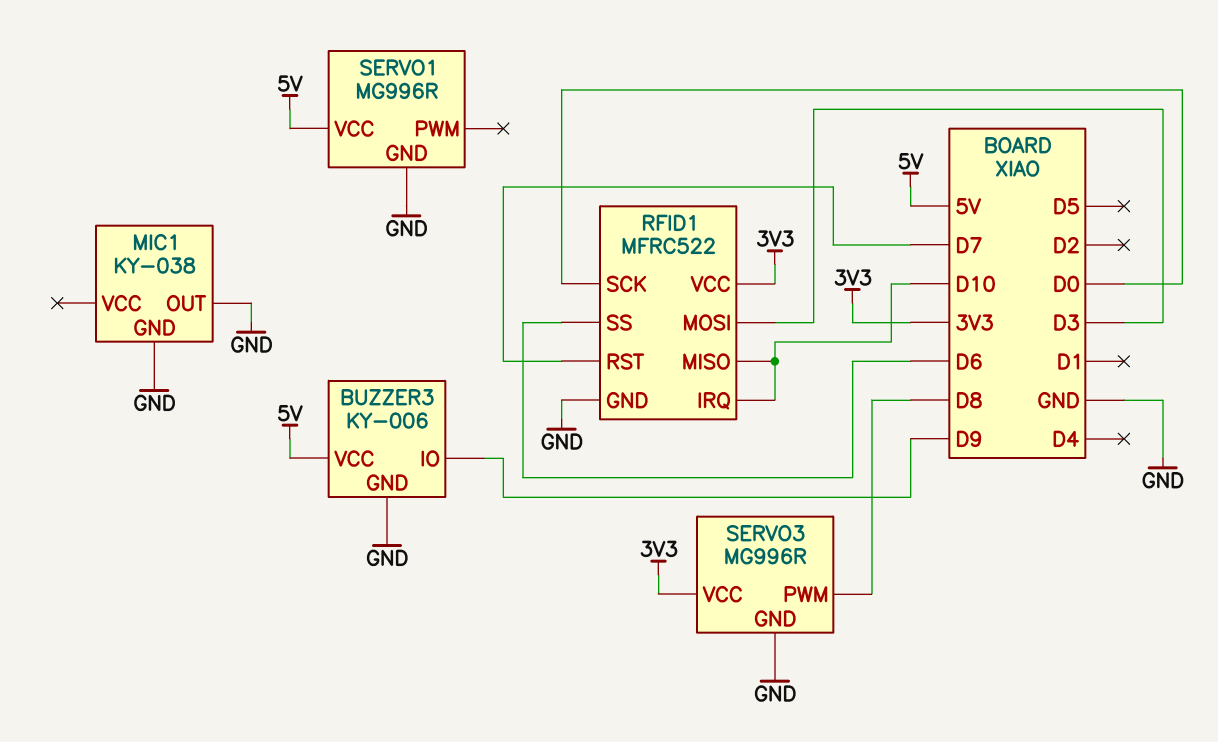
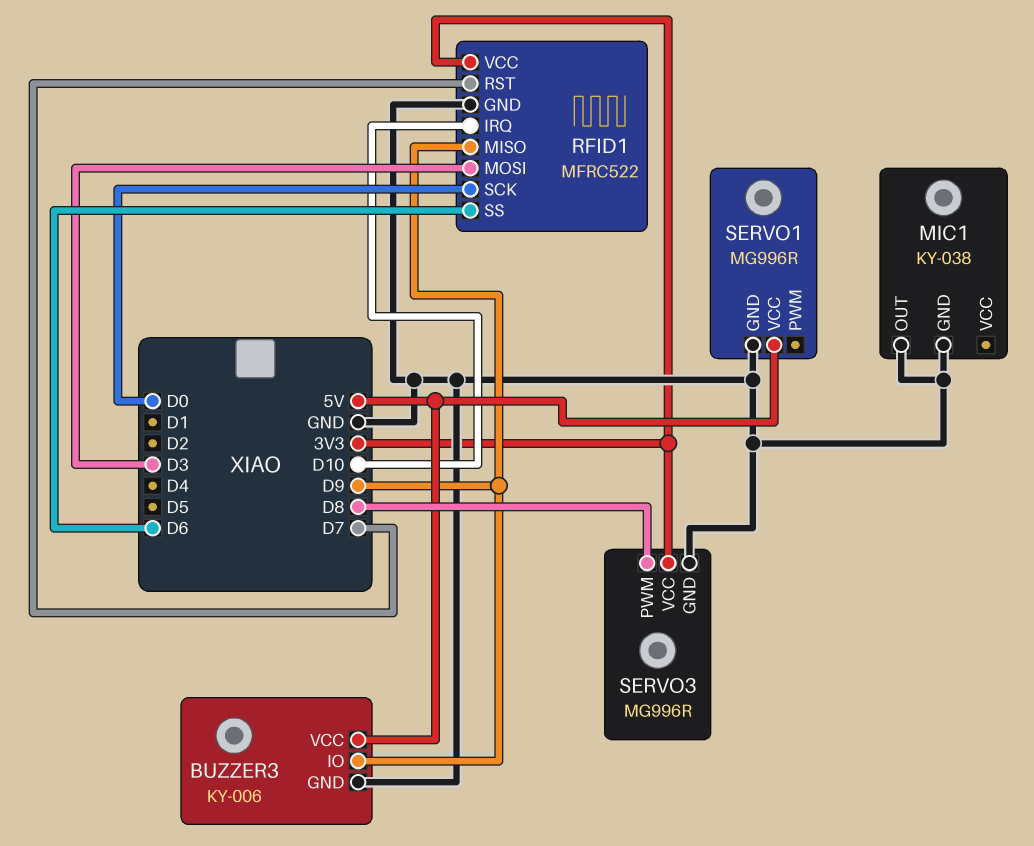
RFID1 pin MISO: D10 -> D9

